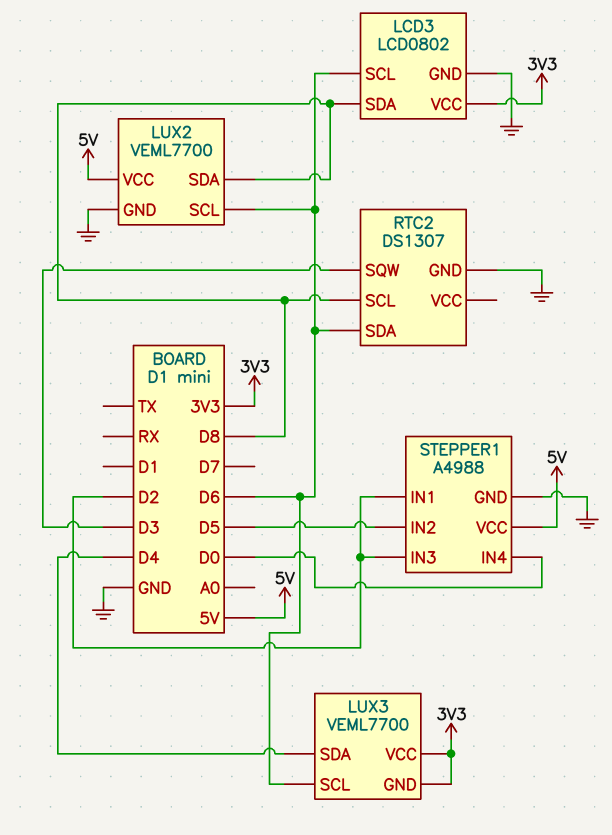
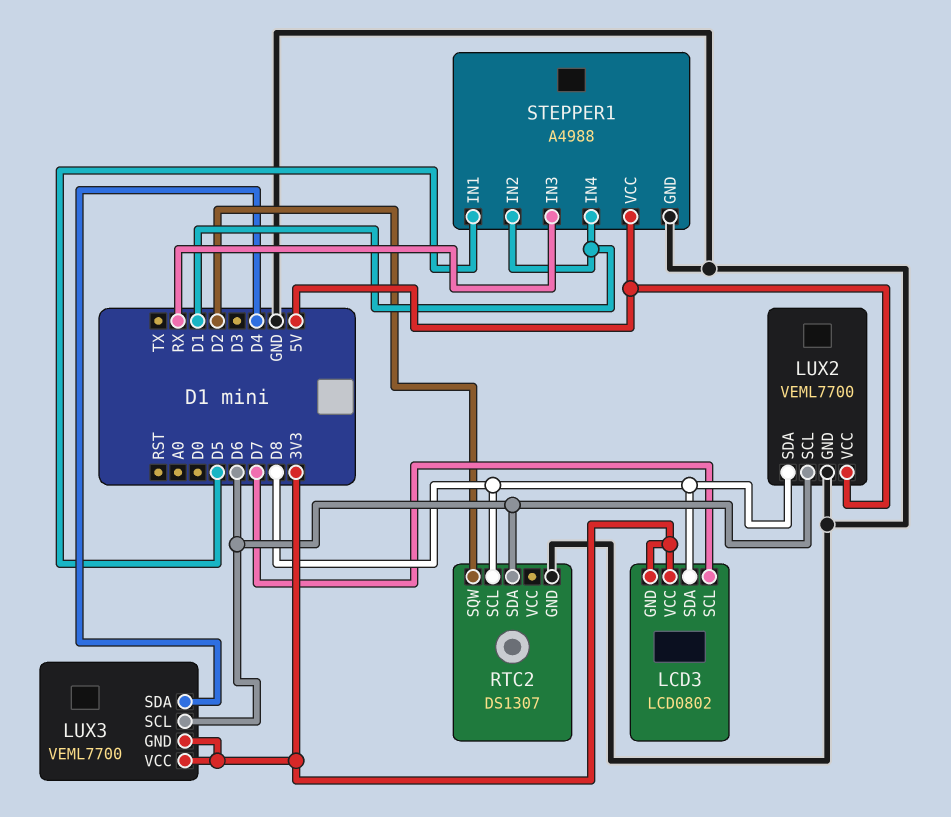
LCD3 pin GND: GND -> 3V3
LCD3 pin SCL: D6 -> D7
RTC2 pin SQW: D3 -> D2
STEPPER1 pin IN1: D2 -> D5
STEPPER1 pin IN2: D5 -> D1
STEPPER1 pin IN3: D2 -> RX
STEPPER1 pin IN4: D0 -> D1

